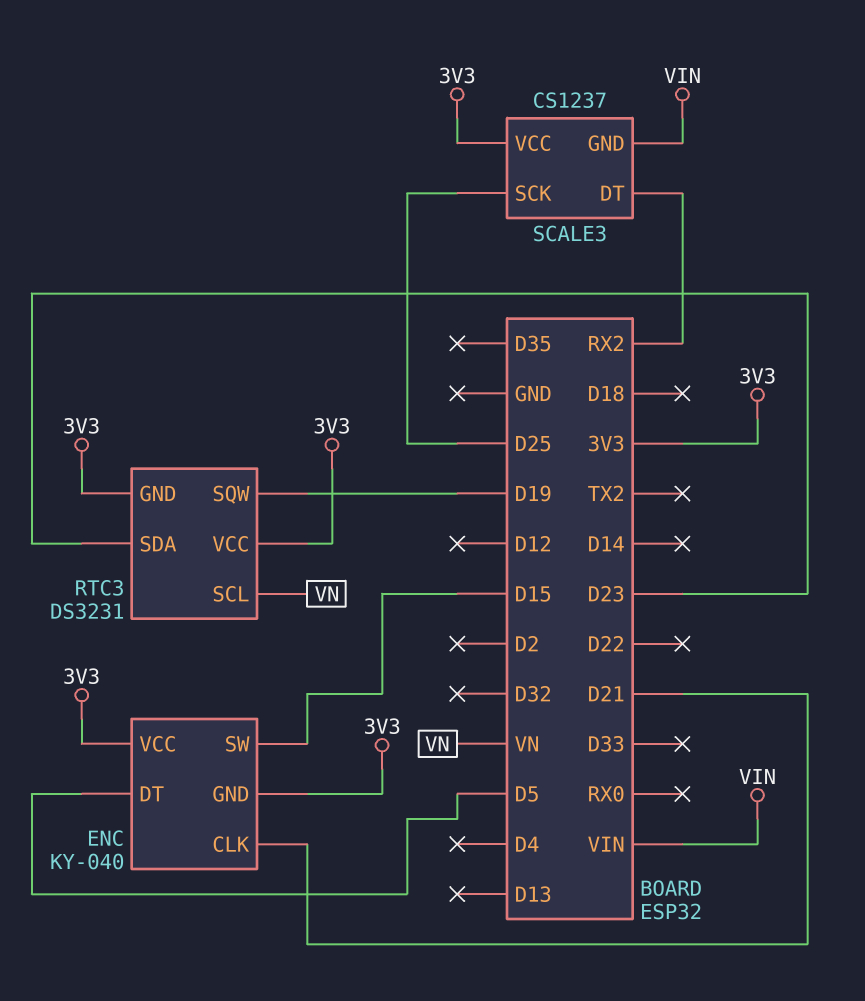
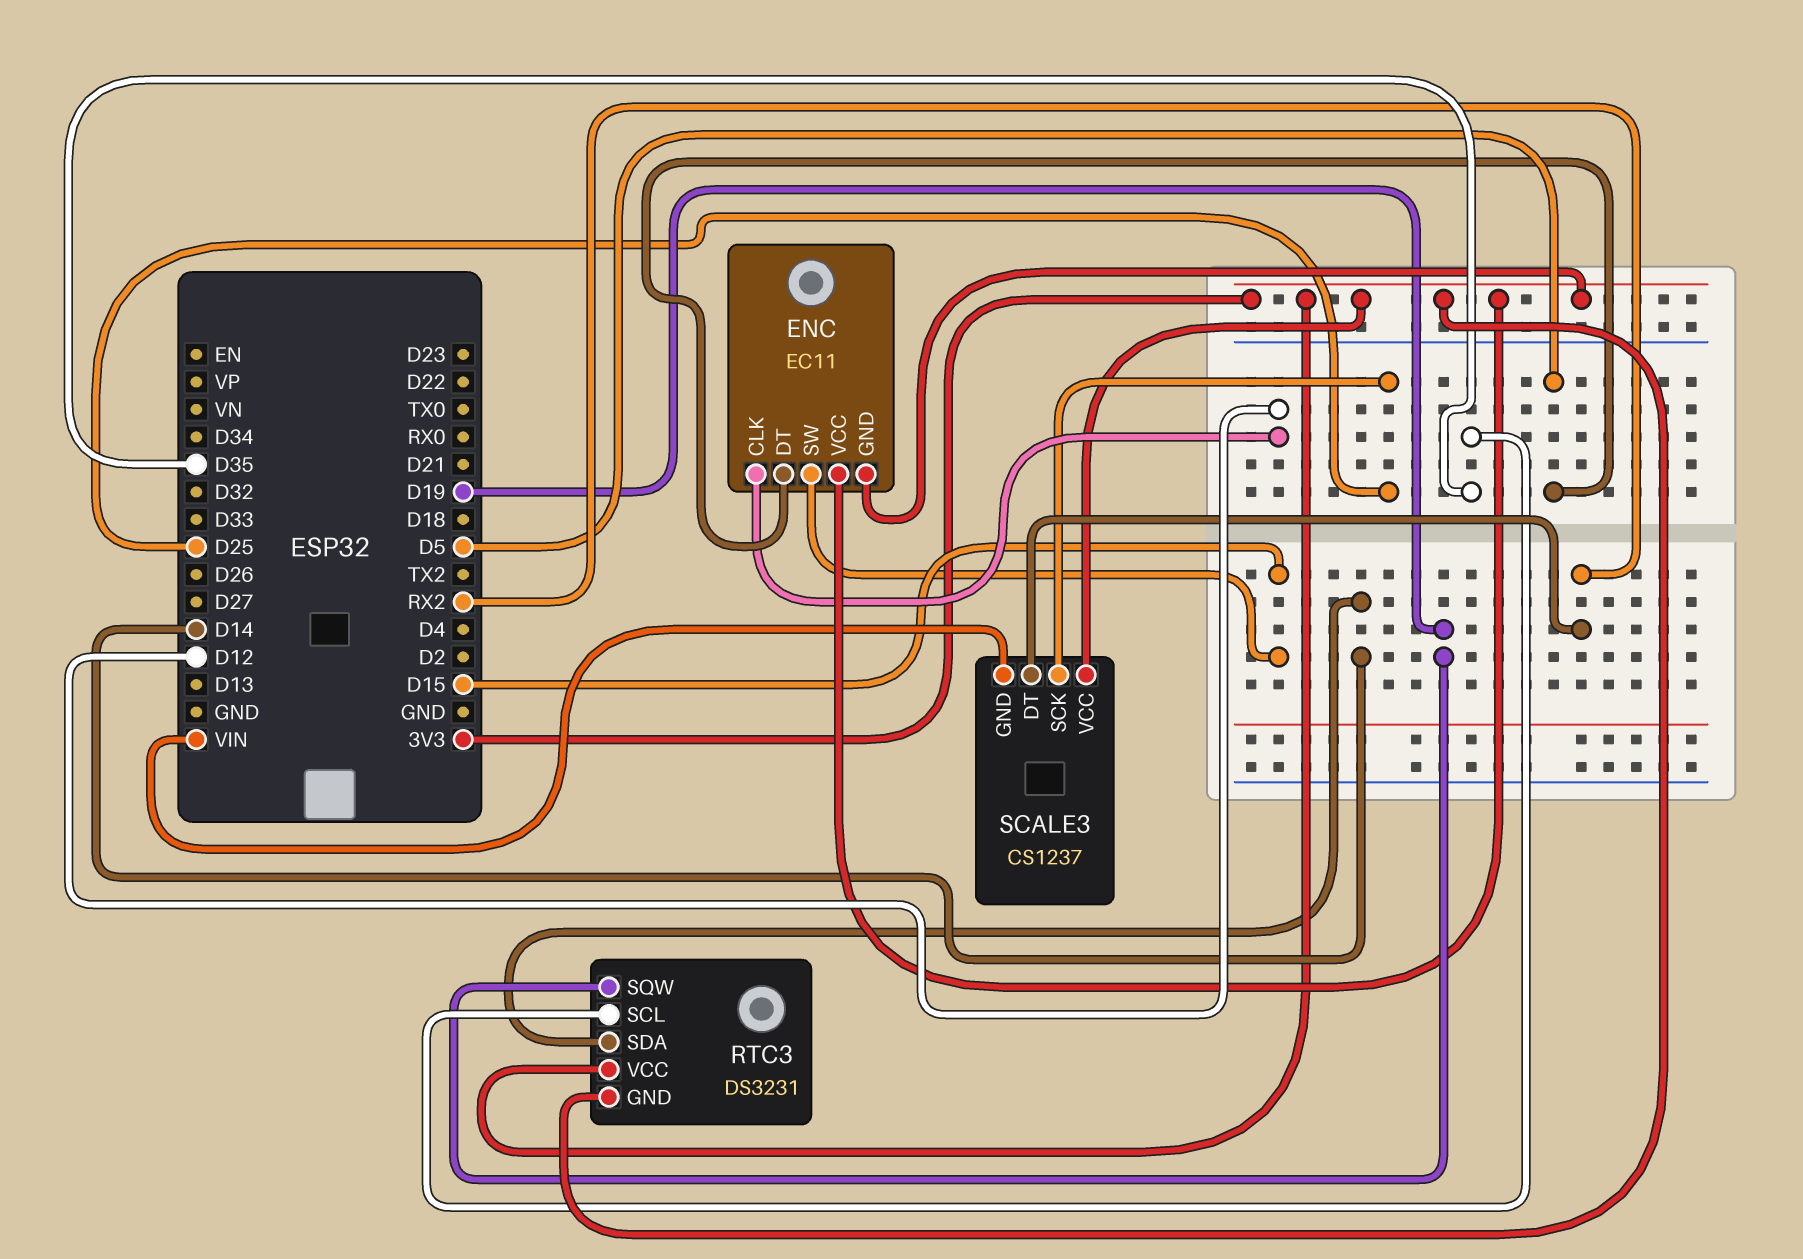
ENC: KY-040 -> EC11
ENC pin CLK: D21 -> D12
RTC3 pin SCL: VN -> D35
RTC3 pin SDA: D23 -> D14

